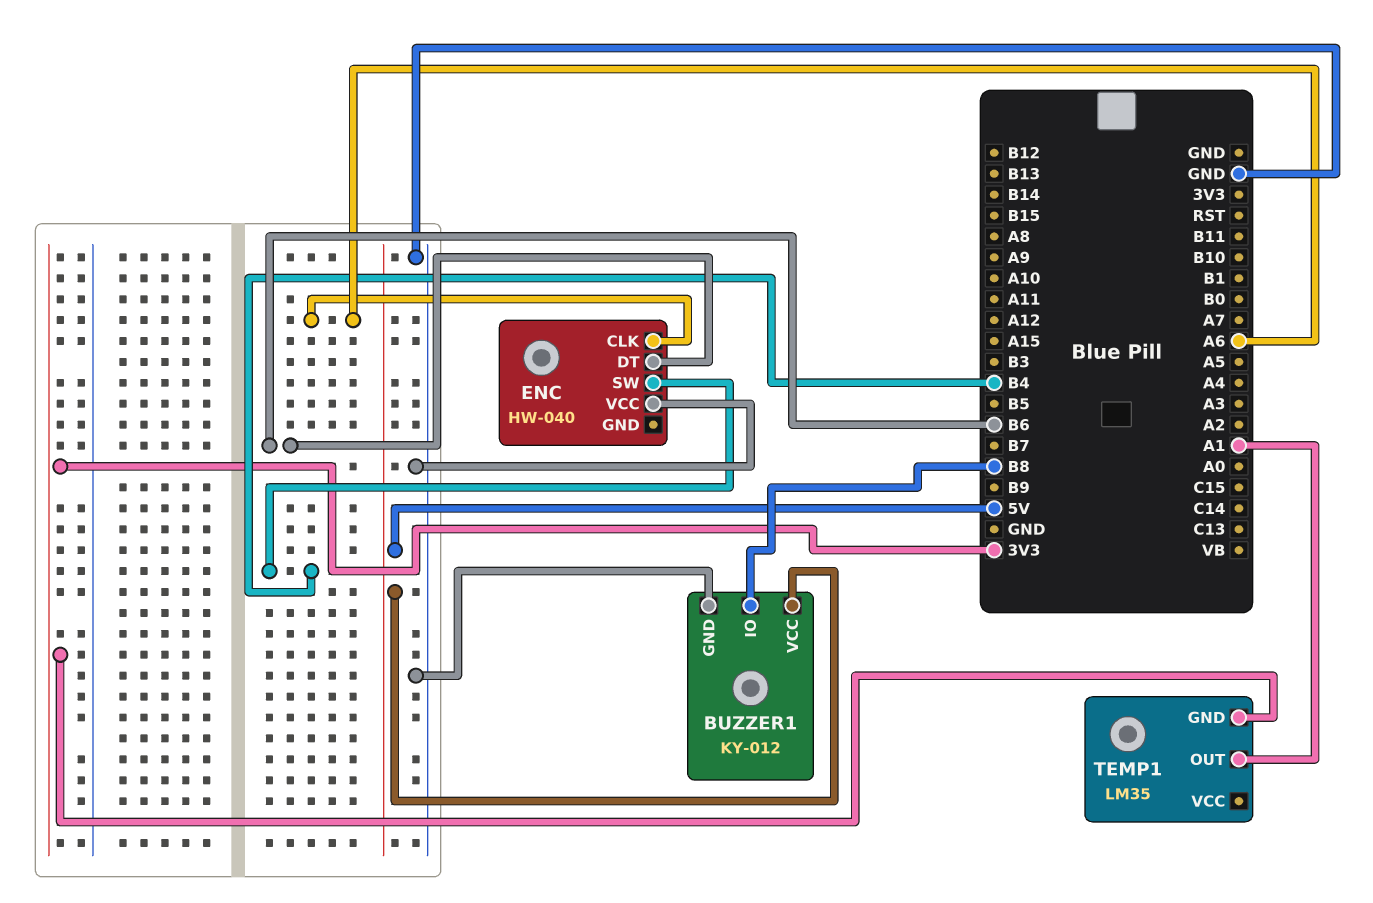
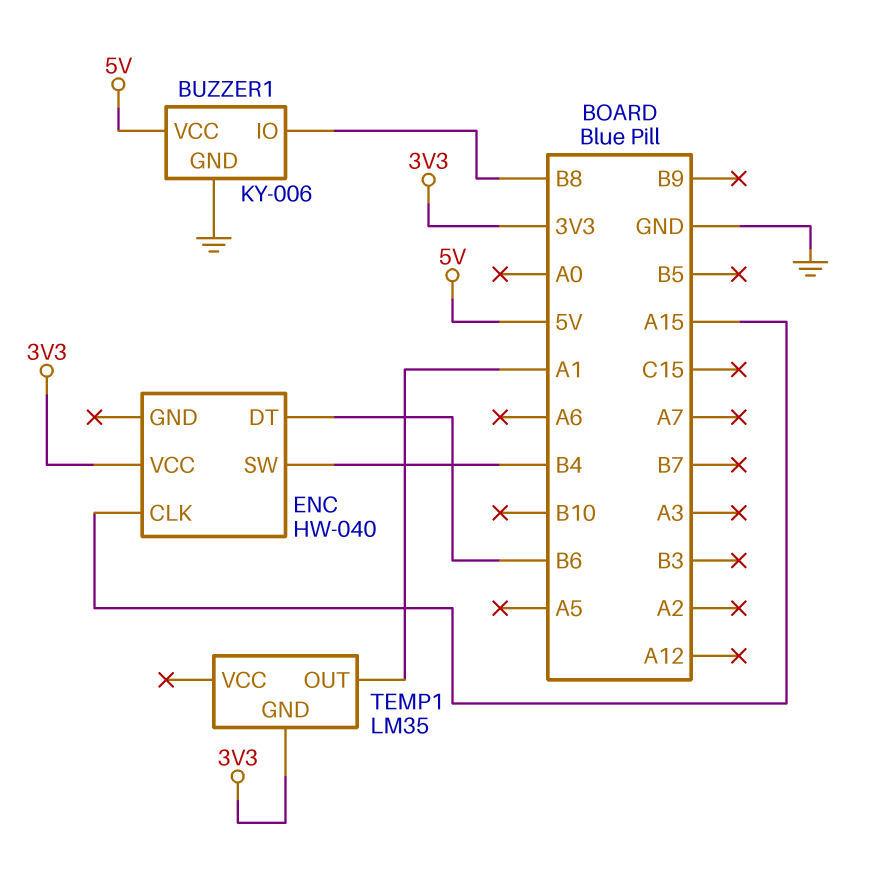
BUZZER1: KY-012 -> KY-006
ENC pin CLK: A6 -> A15
ENC pin VCC: GND -> 3V3

